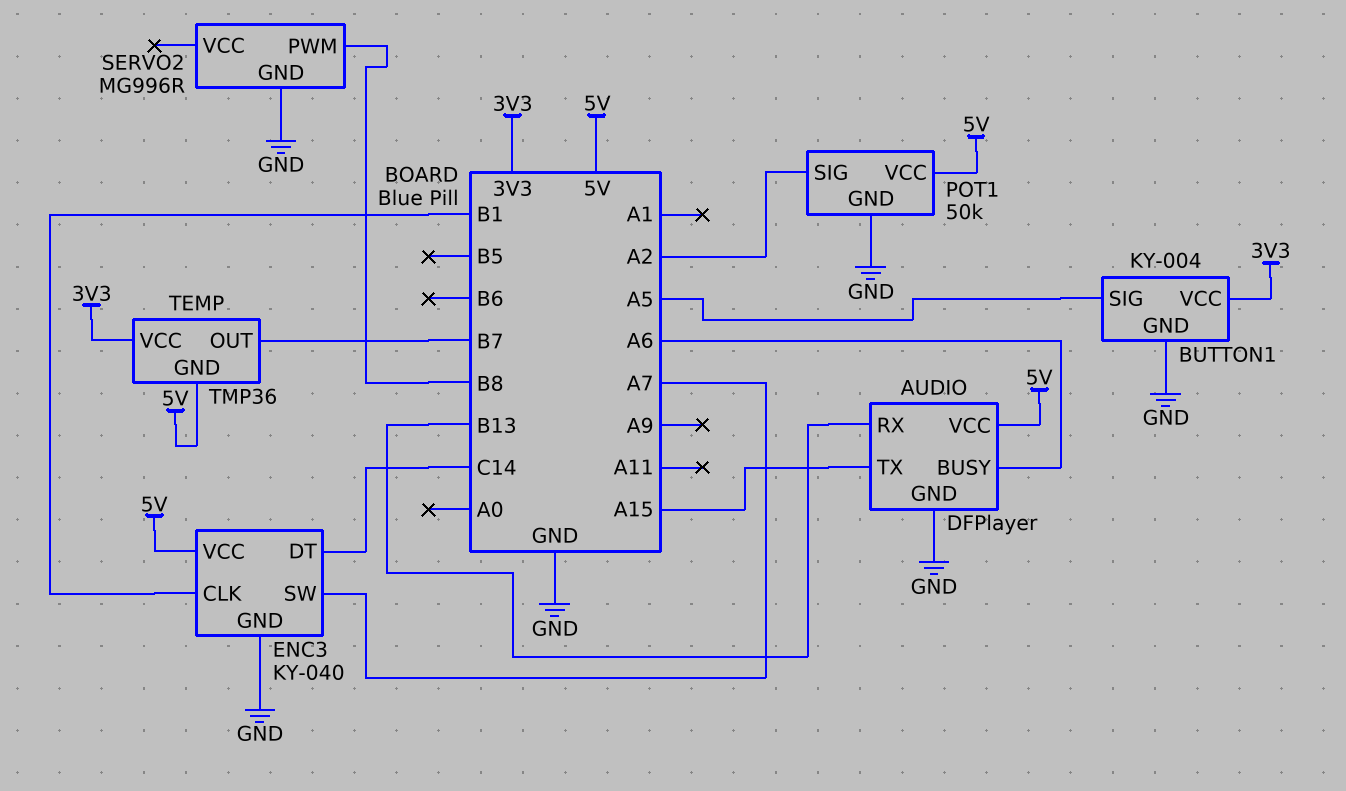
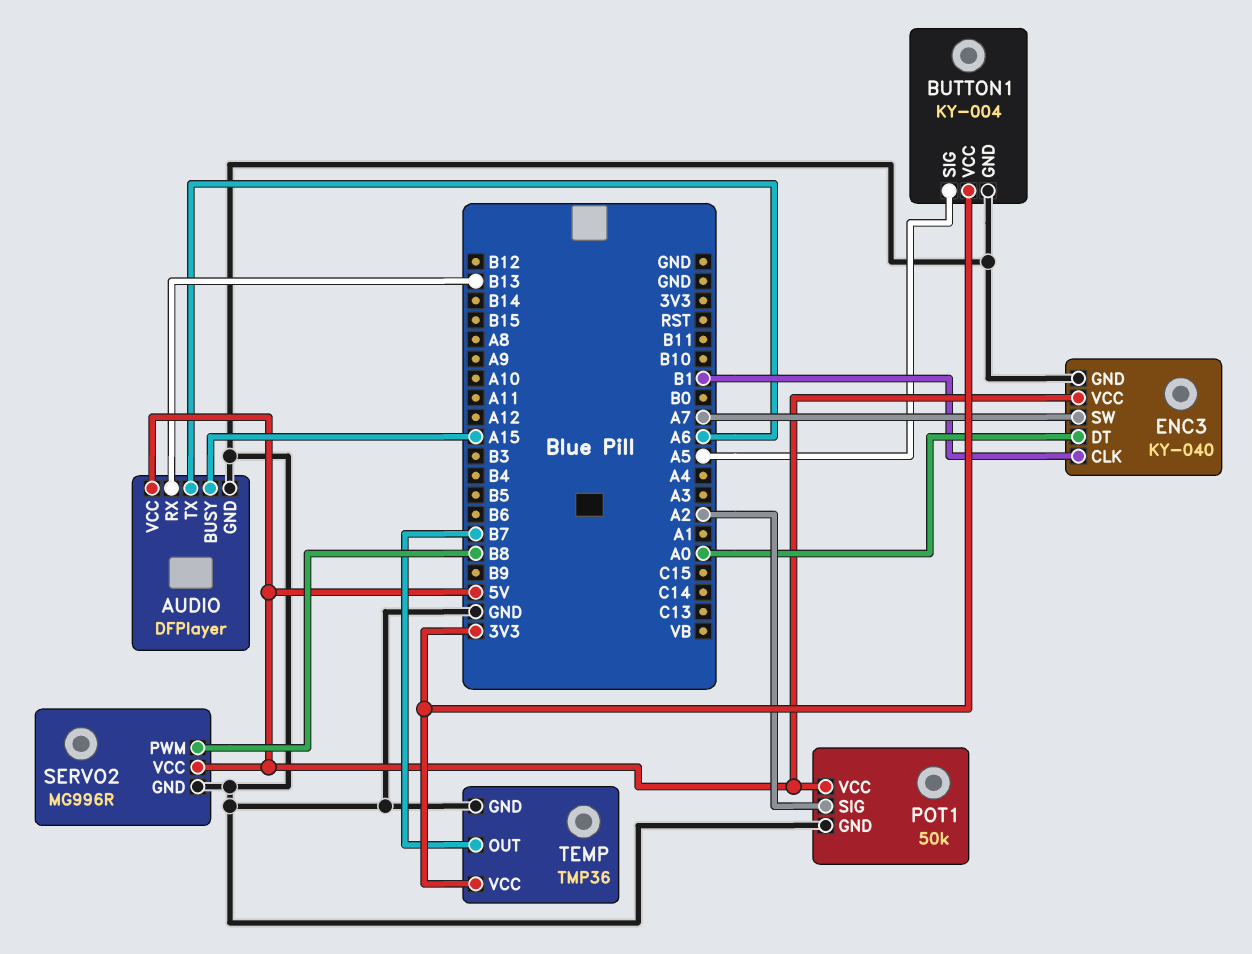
AUDIO pin BUSY: A6 -> A15
AUDIO pin TX: A15 -> A6
ENC3 pin DT: C14 -> A0
SERVO2 pin VCC: none -> 5V
TEMP pin GND: 5V -> GND

